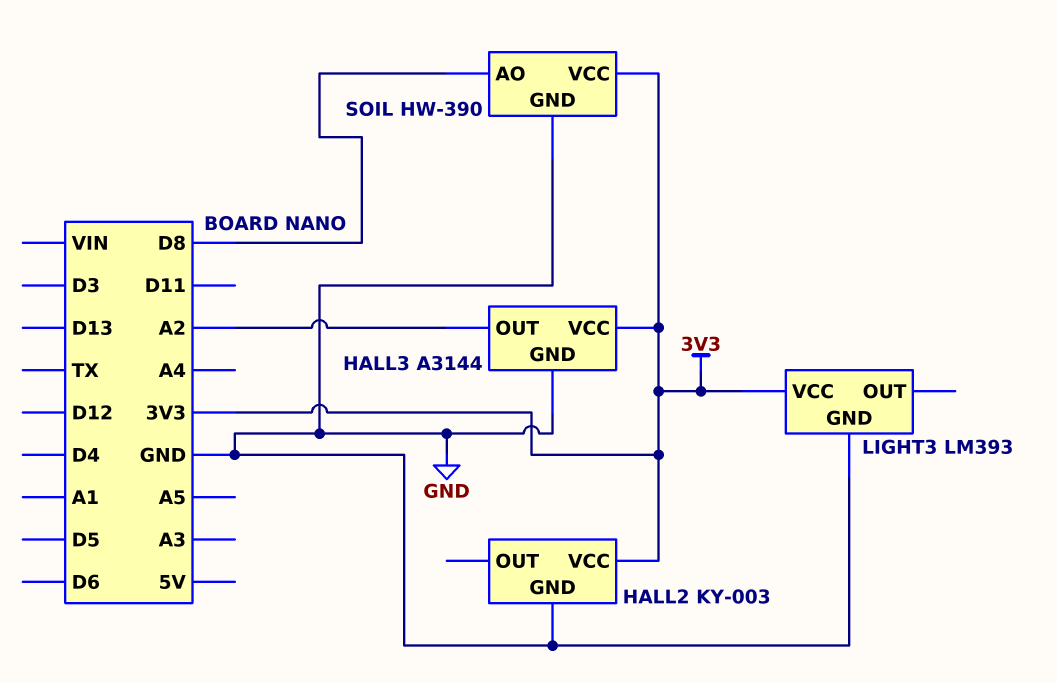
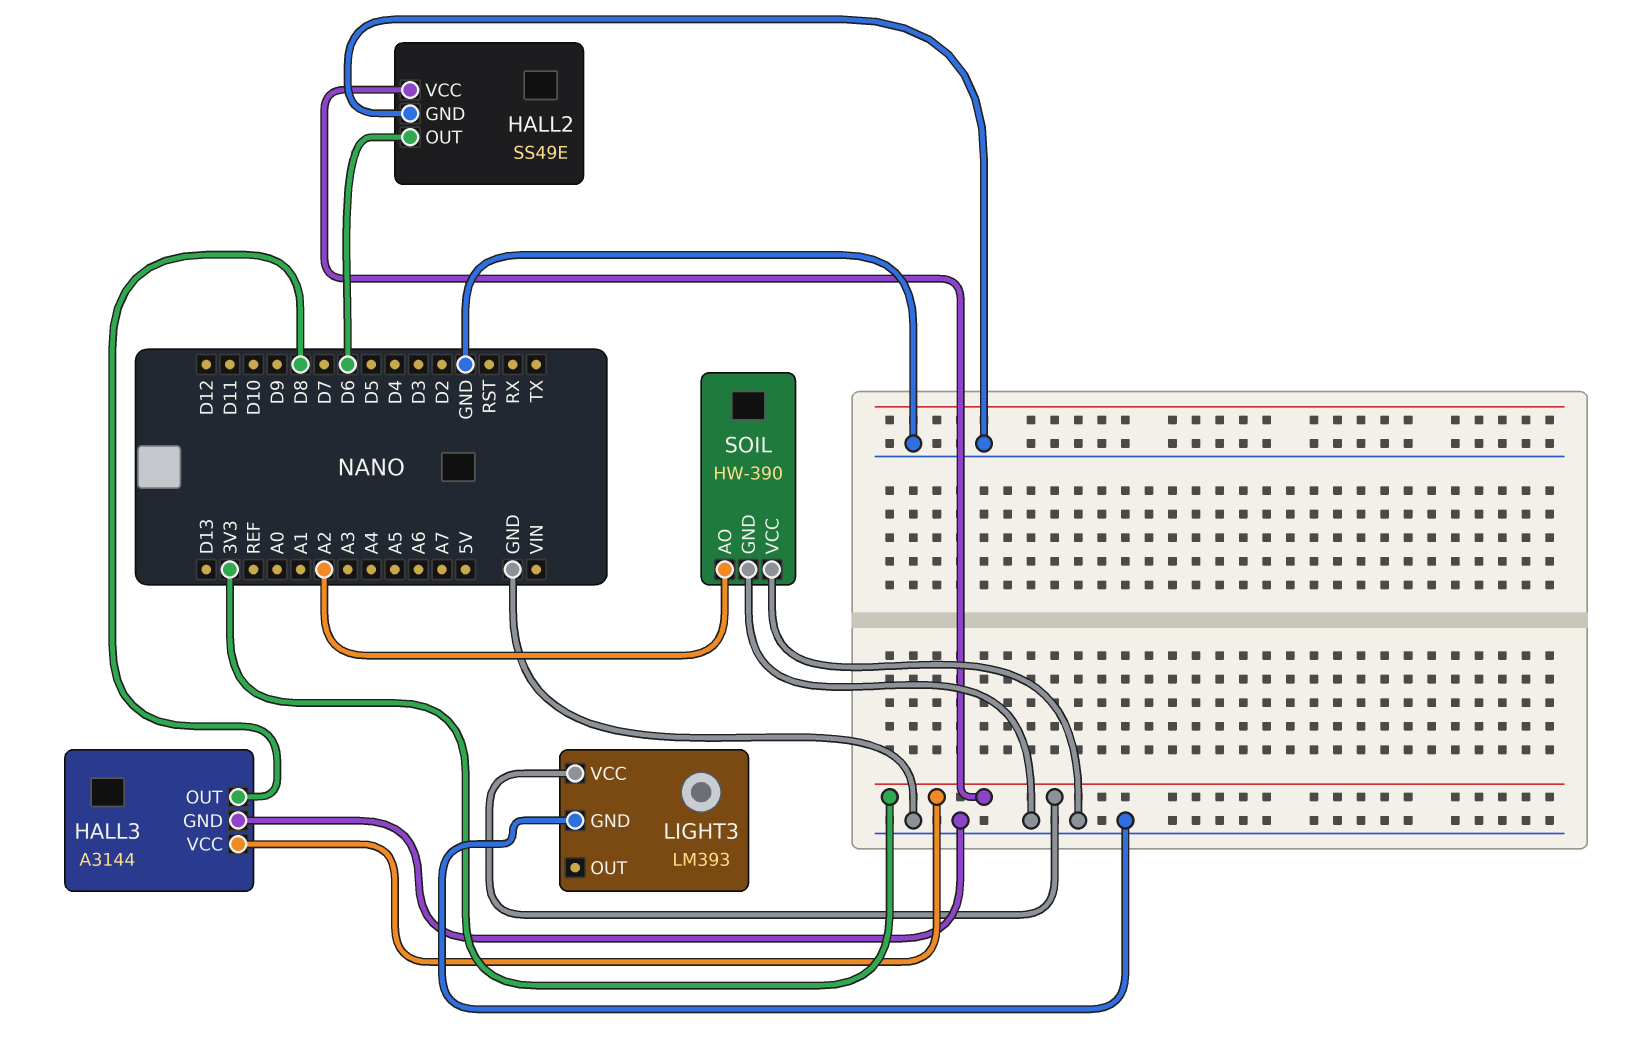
HALL2: KY-003 -> SS49E
HALL2 pin OUT: none -> D6
HALL3 pin OUT: A2 -> D8
SOIL pin AO: D8 -> A2
SOIL pin VCC: 3V3 -> GND

